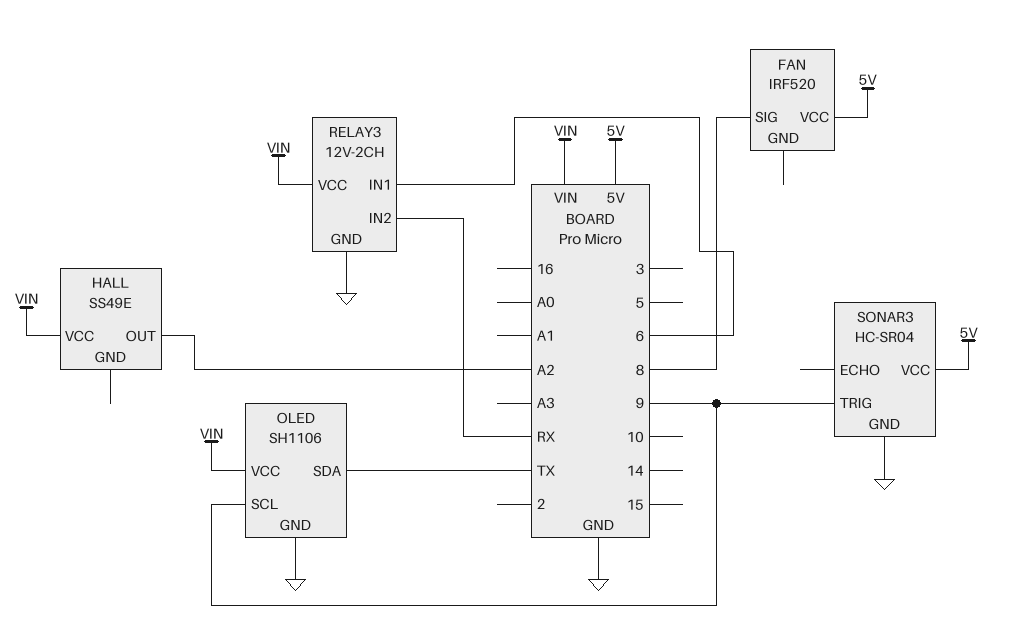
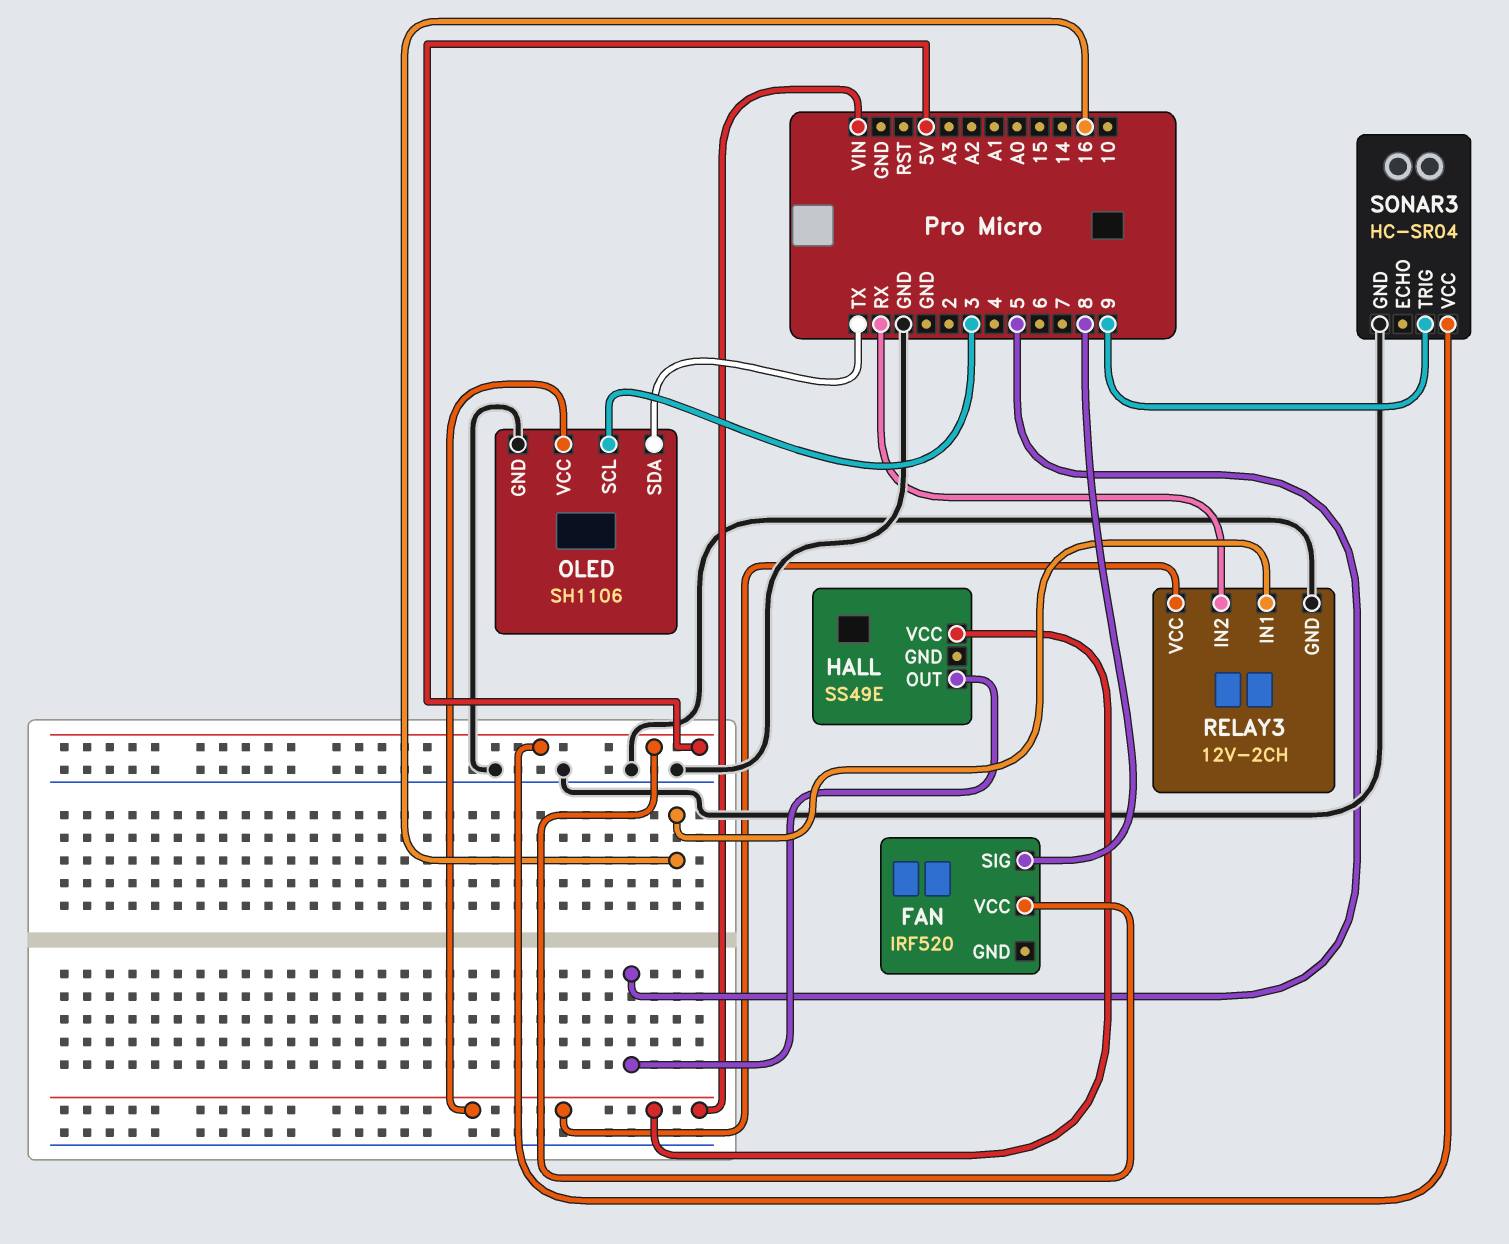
HALL pin OUT: A2 -> 5
OLED pin SCL: 9 -> 3
RELAY3 pin IN1: 6 -> 16

